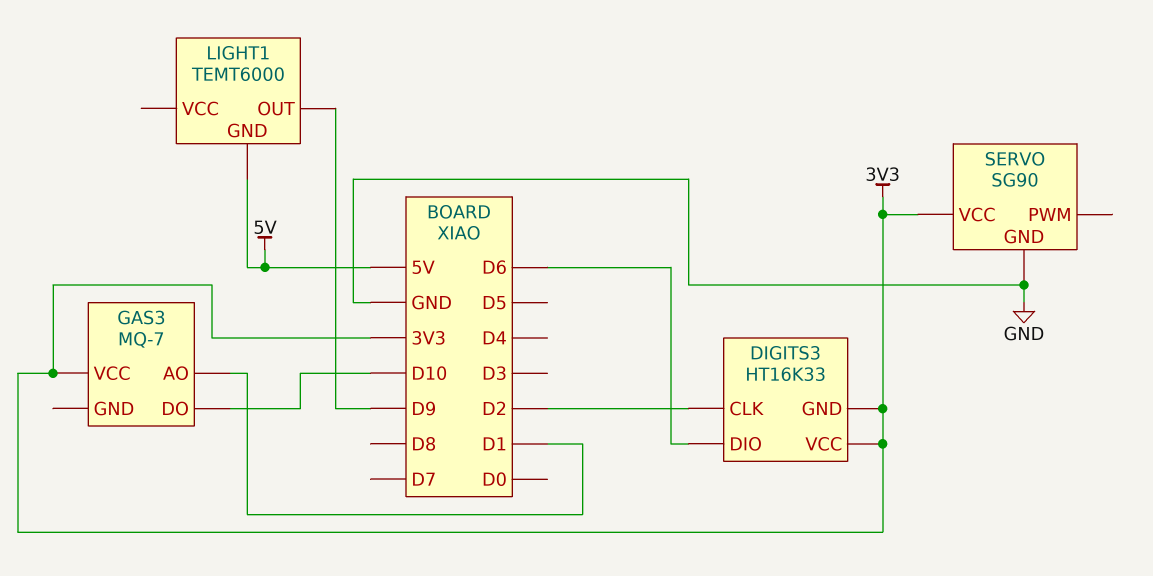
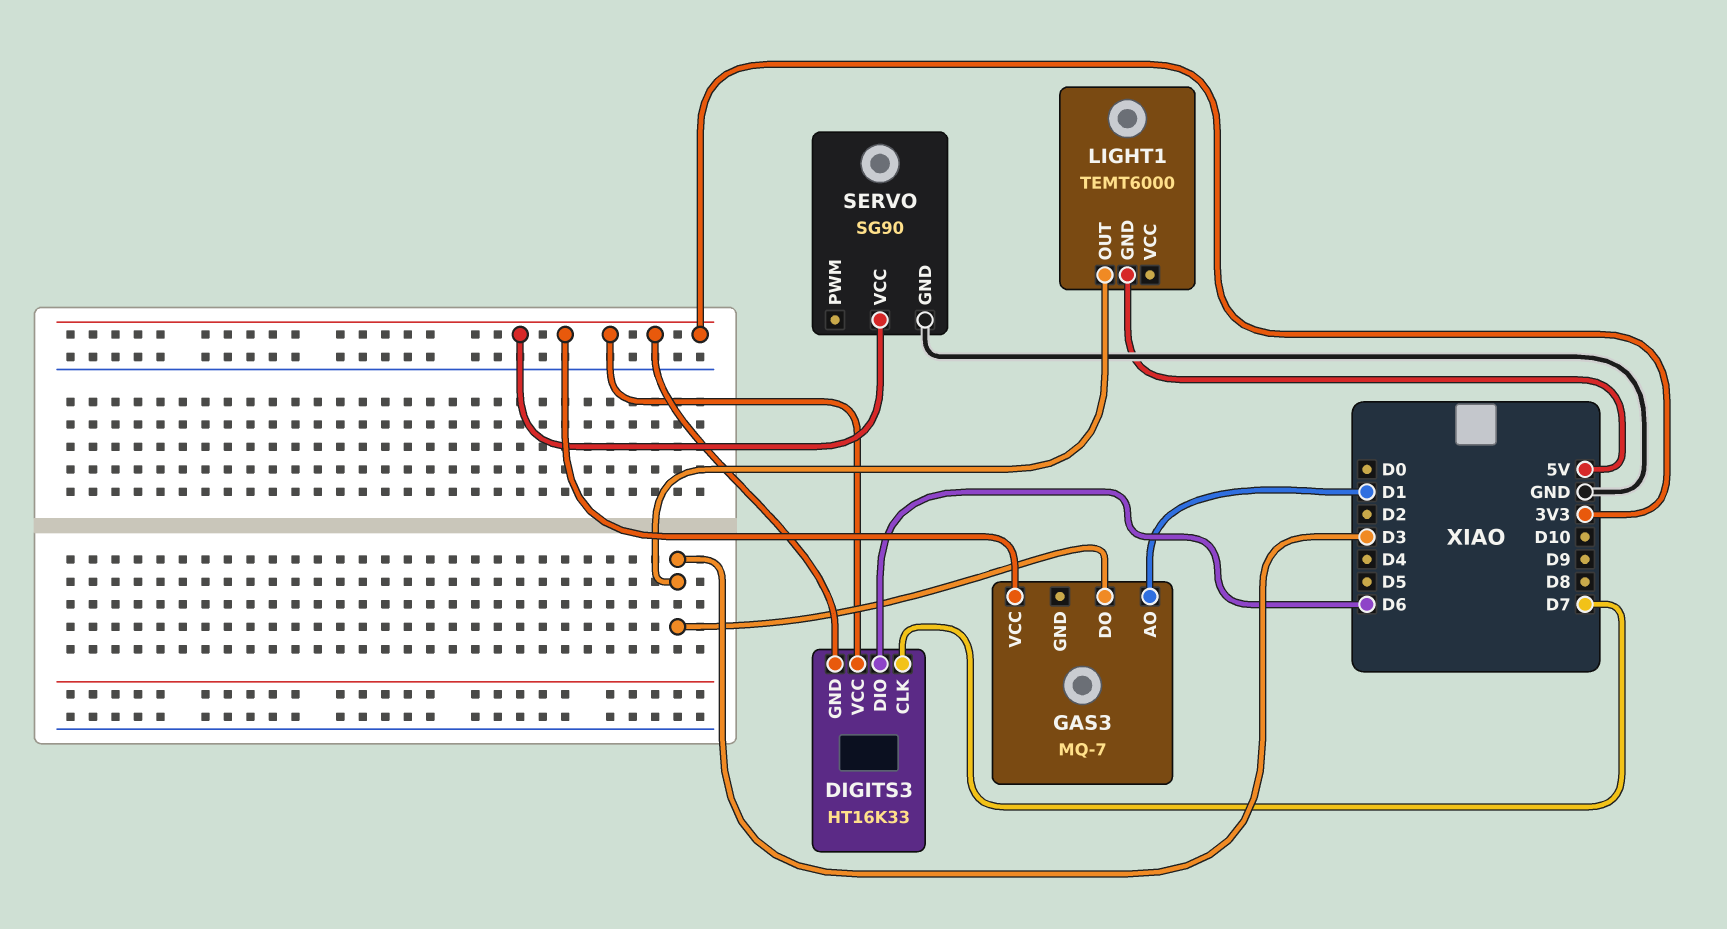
DIGITS3 pin CLK: D2 -> D7
GAS3 pin DO: D10 -> D3
LIGHT1 pin OUT: D9 -> D3

